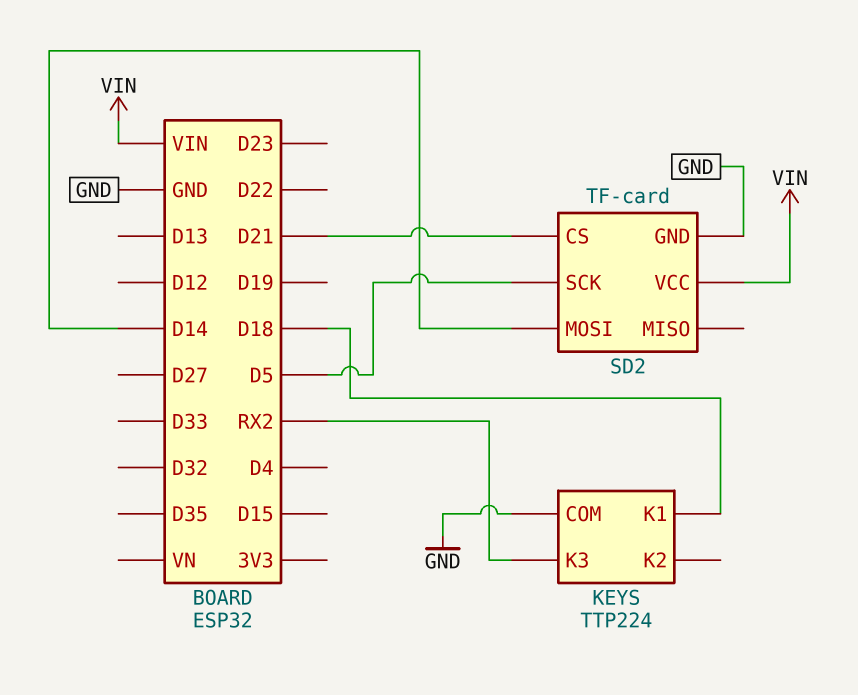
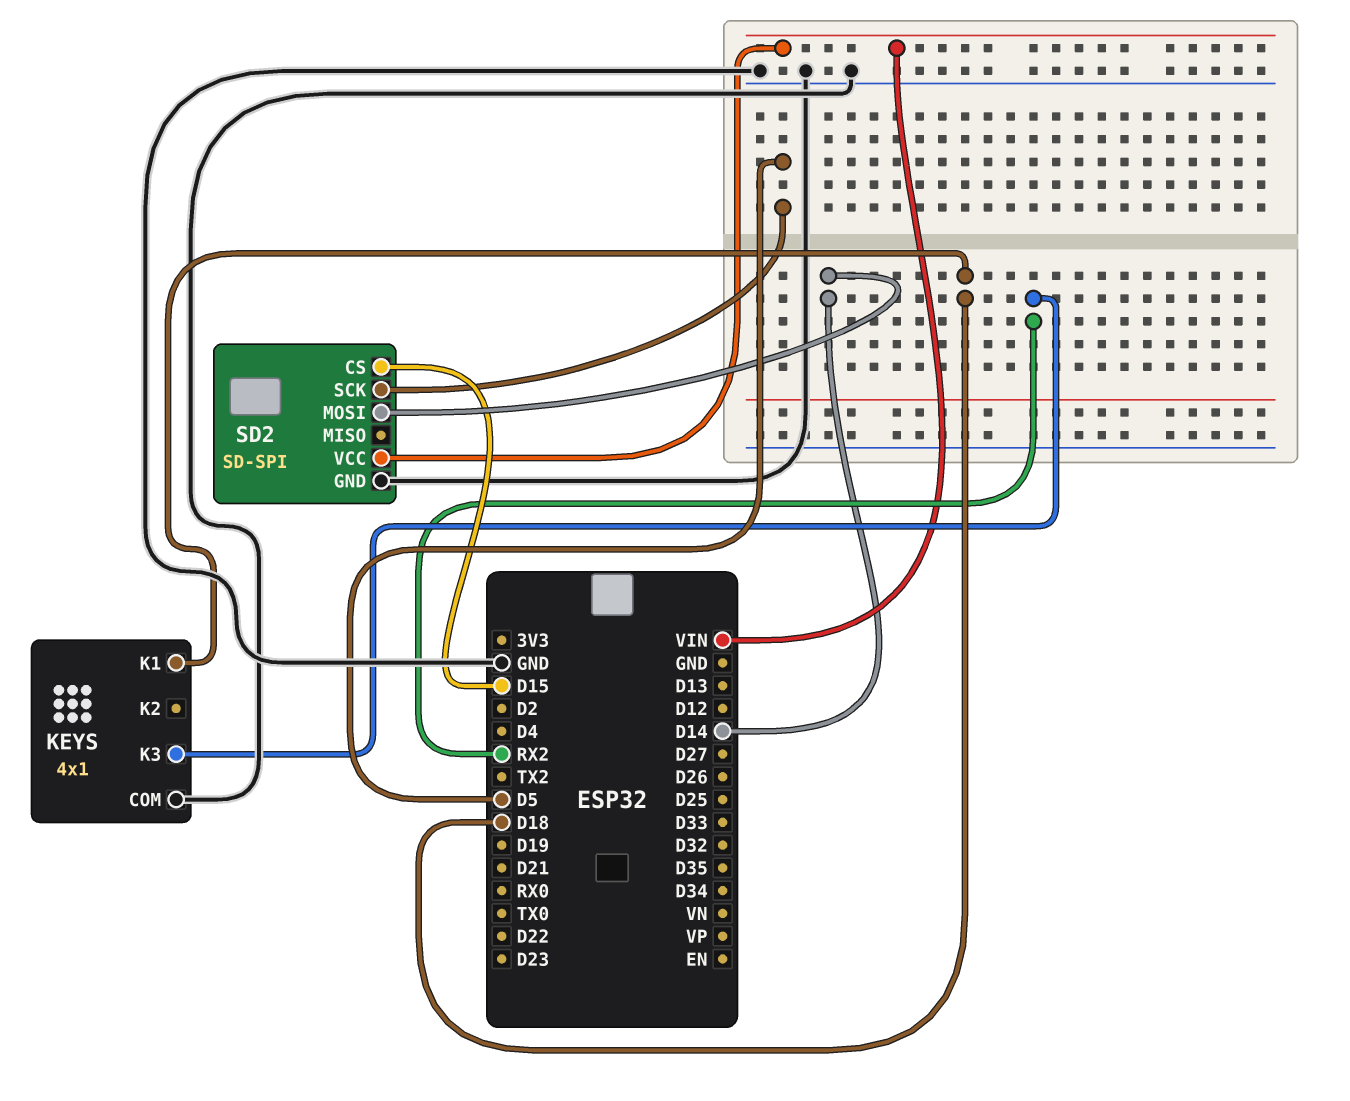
KEYS: TTP224 -> 4x1
SD2: TF-card -> SD-SPI
SD2 pin CS: D21 -> D15

